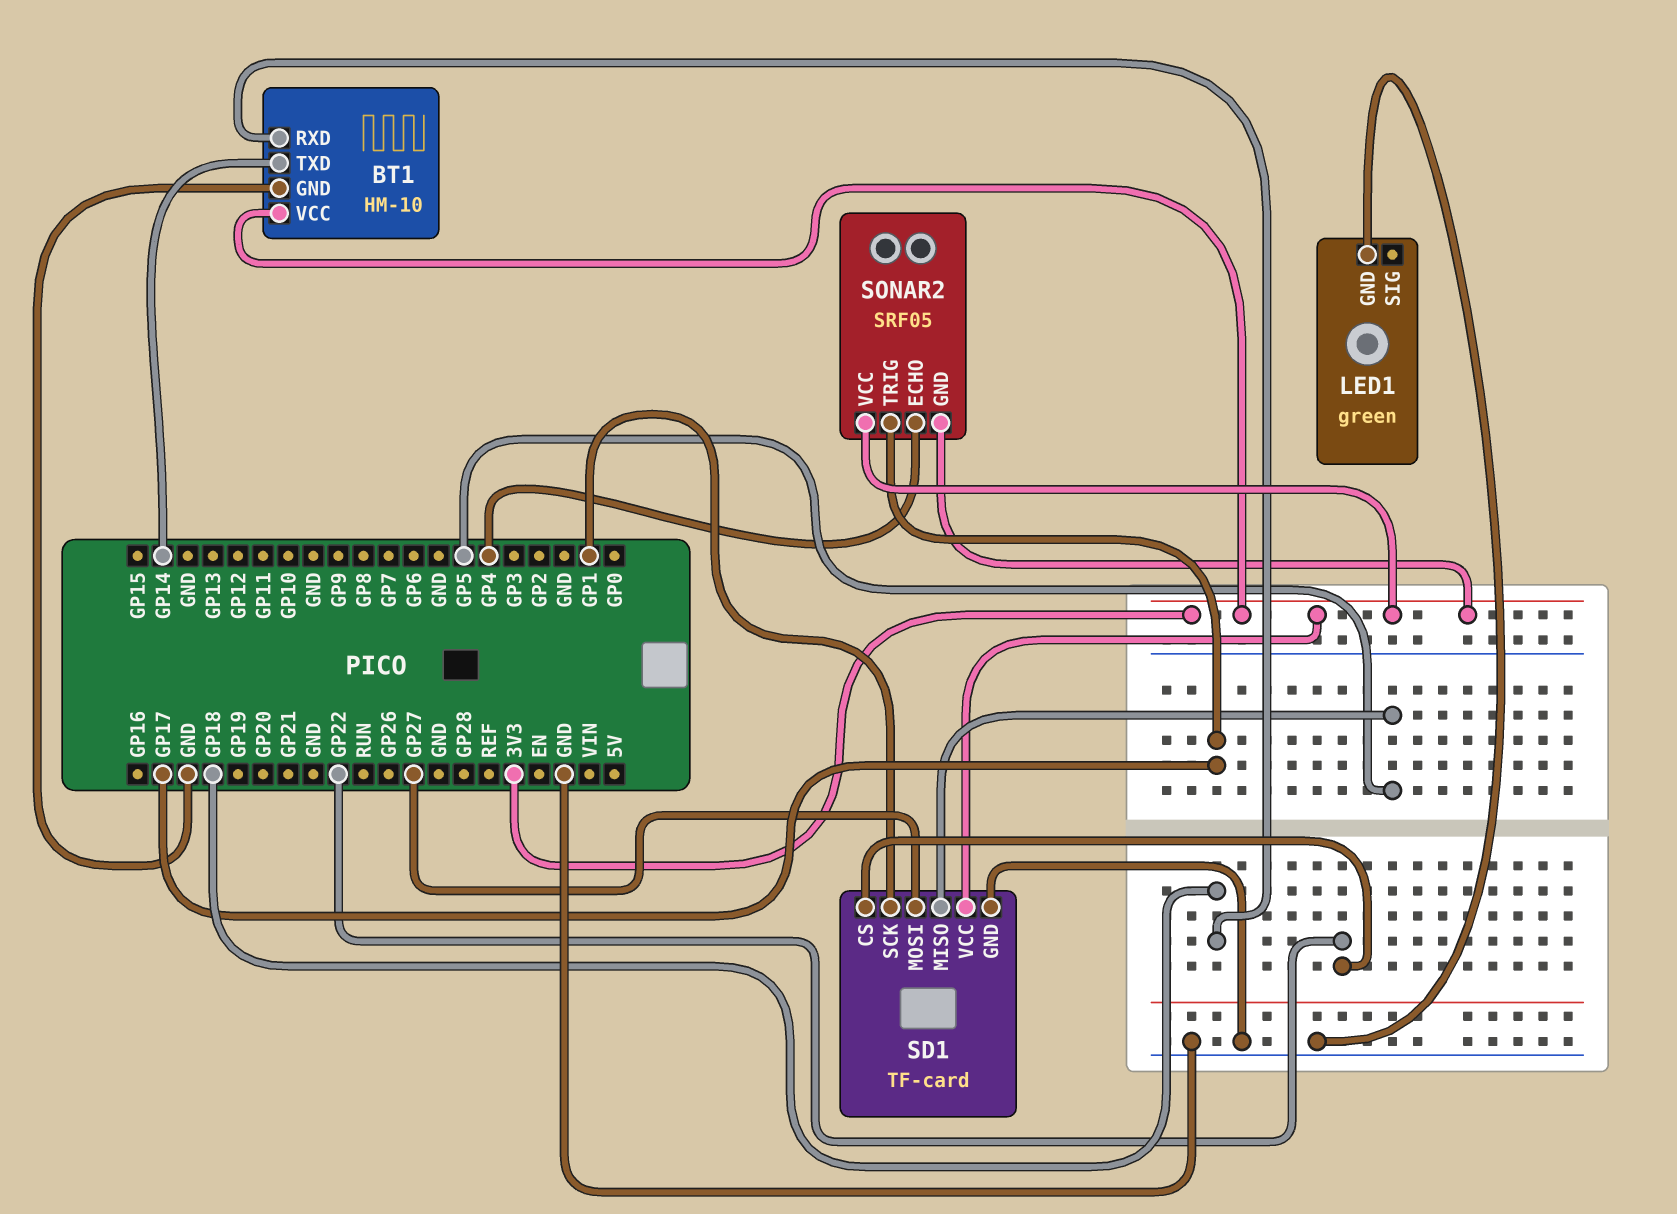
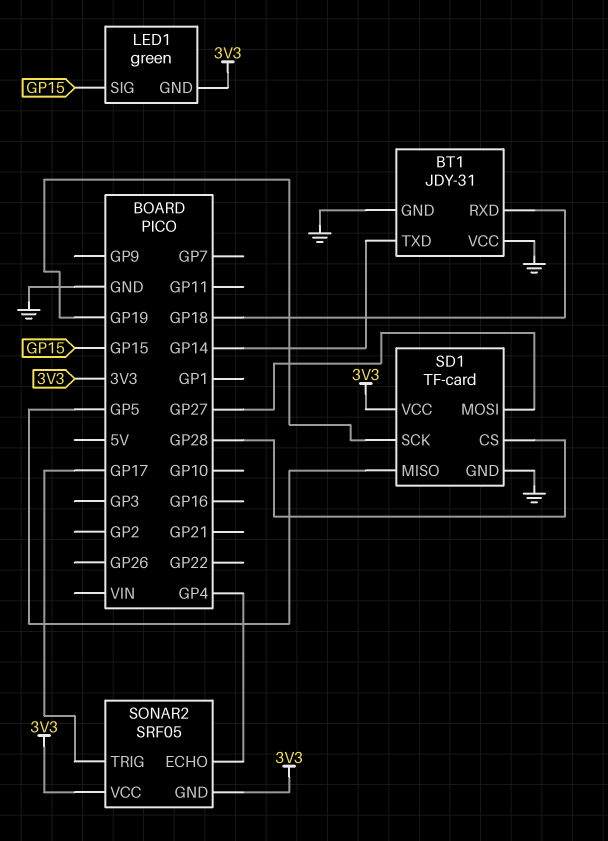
BT1: HM-10 -> JDY-31
BT1 pin VCC: 3V3 -> GND
LED1 pin GND: GND -> 3V3
LED1 pin SIG: none -> GP15
SD1 pin CS: GP22 -> GP28
SD1 pin SCK: GP1 -> GP19

